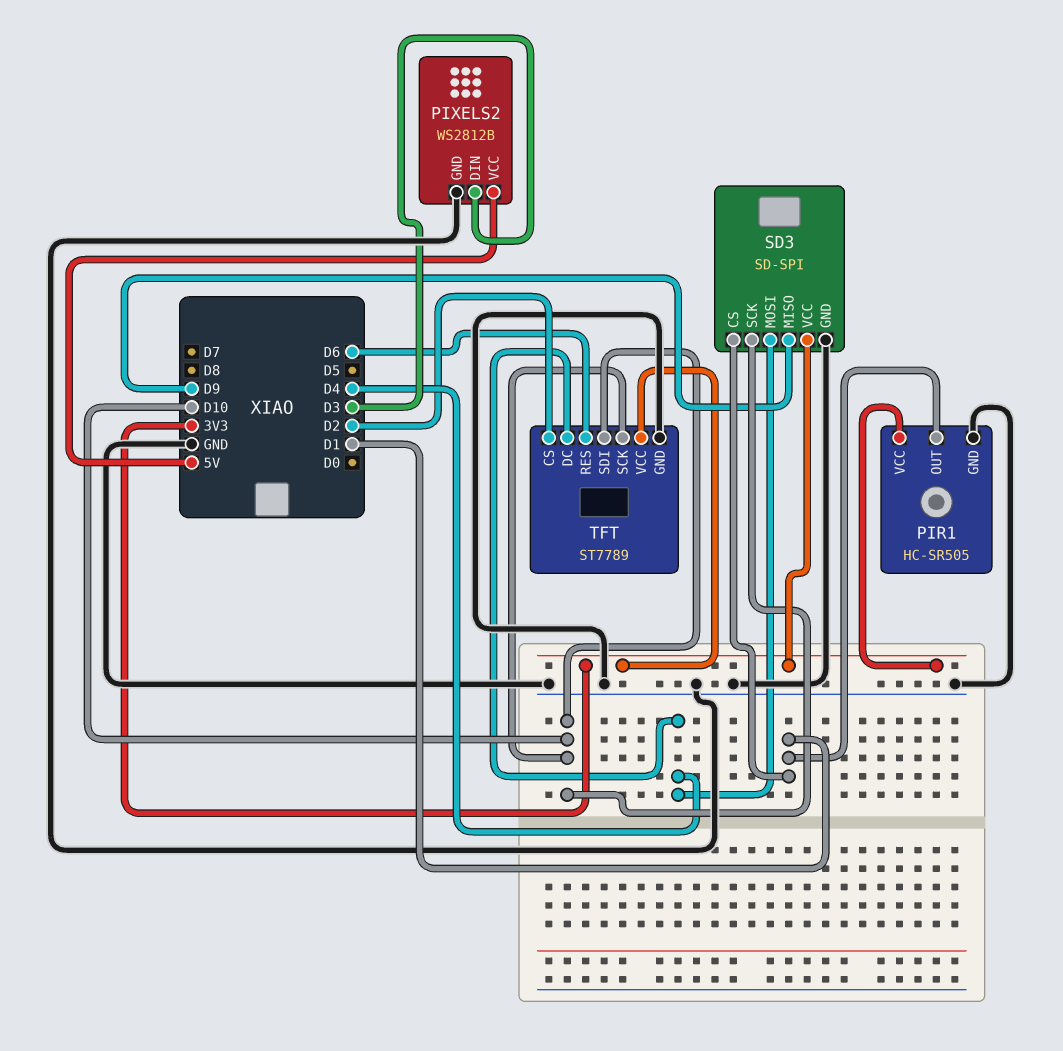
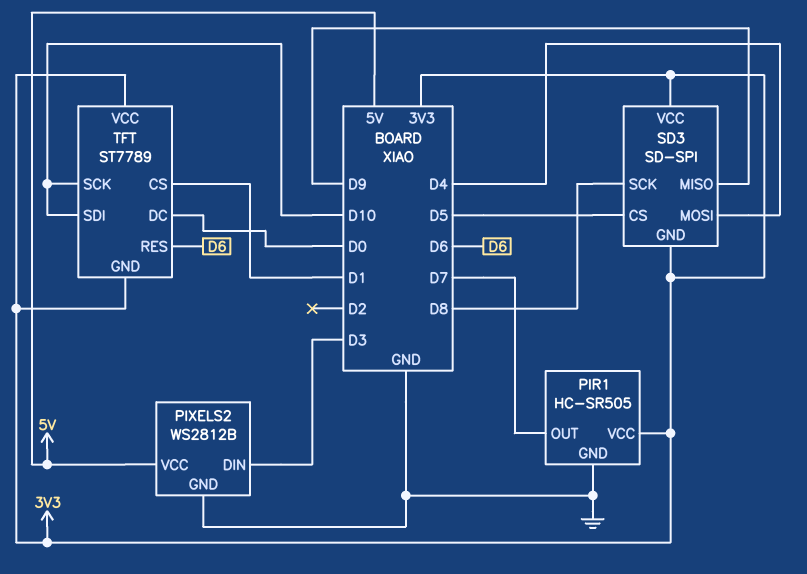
PIR1 pin OUT: D1 -> D7
SD3 pin CS: D1 -> D5
SD3 pin GND: GND -> 3V3
SD3 pin SCK: D10 -> D8
TFT pin CS: D2 -> D1
TFT pin DC: D4 -> D0
TFT pin GND: GND -> 3V3

